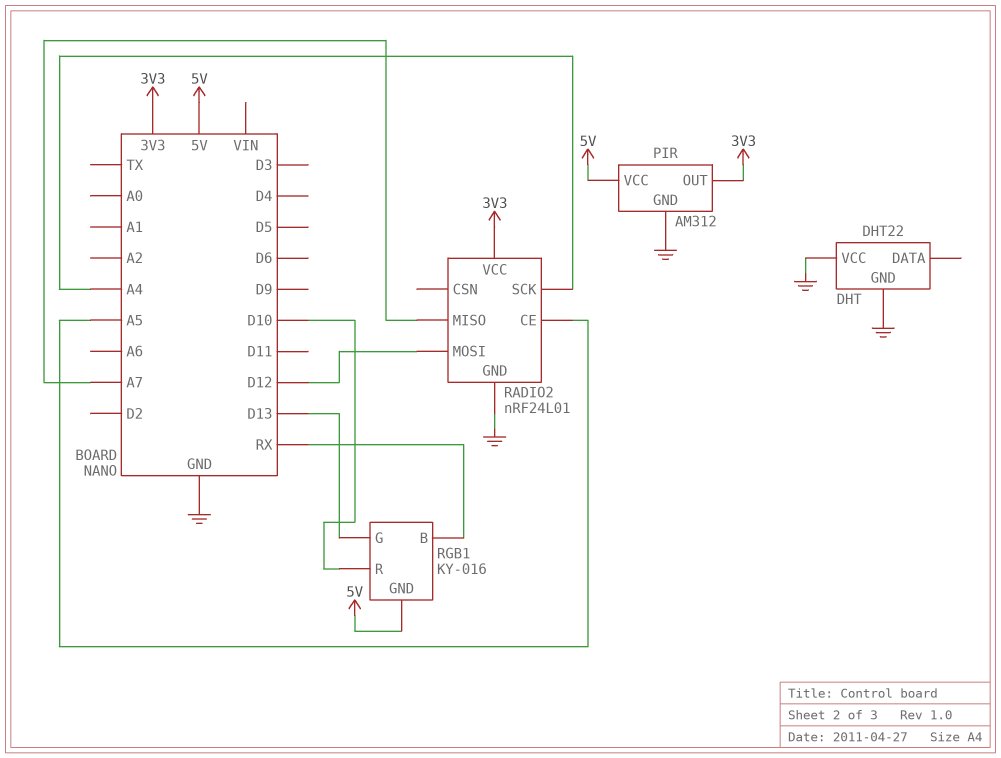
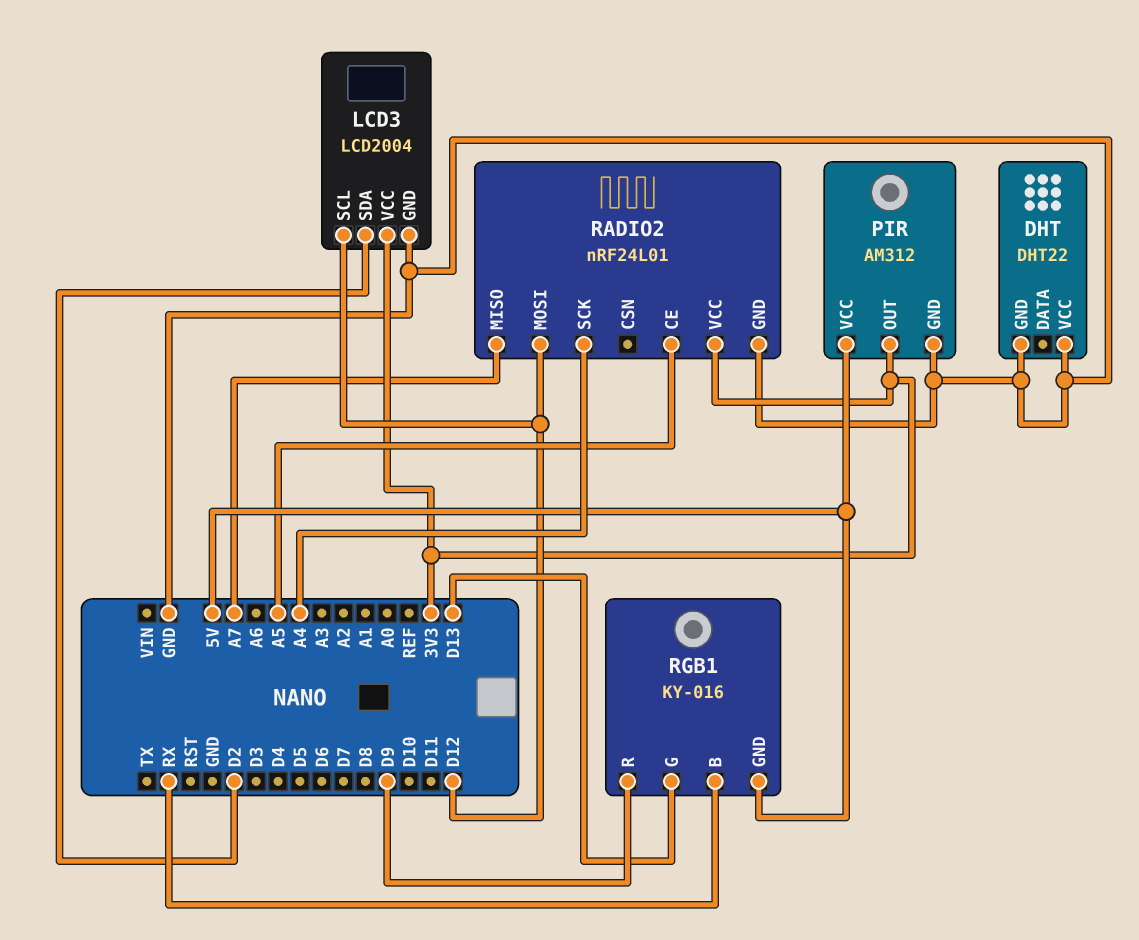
LCD3: none -> LCD2004
LCD3 pin GND: none -> GND
LCD3 pin SCL: none -> D12
LCD3 pin SDA: none -> D2
LCD3 pin VCC: none -> 3V3
RGB1 pin R: D10 -> D9

